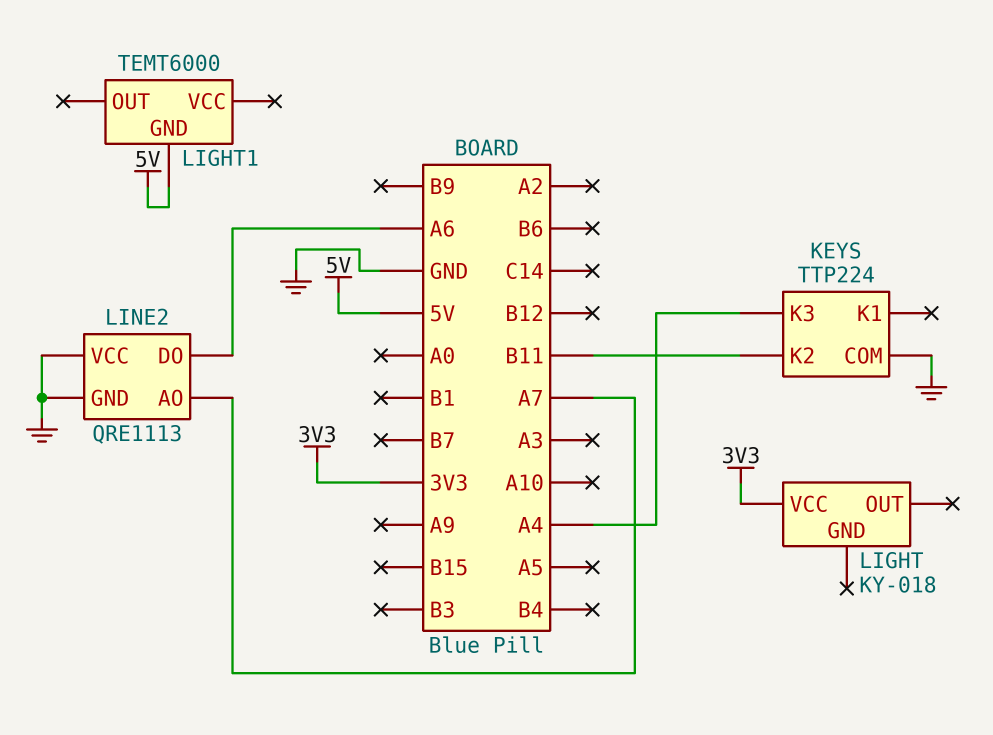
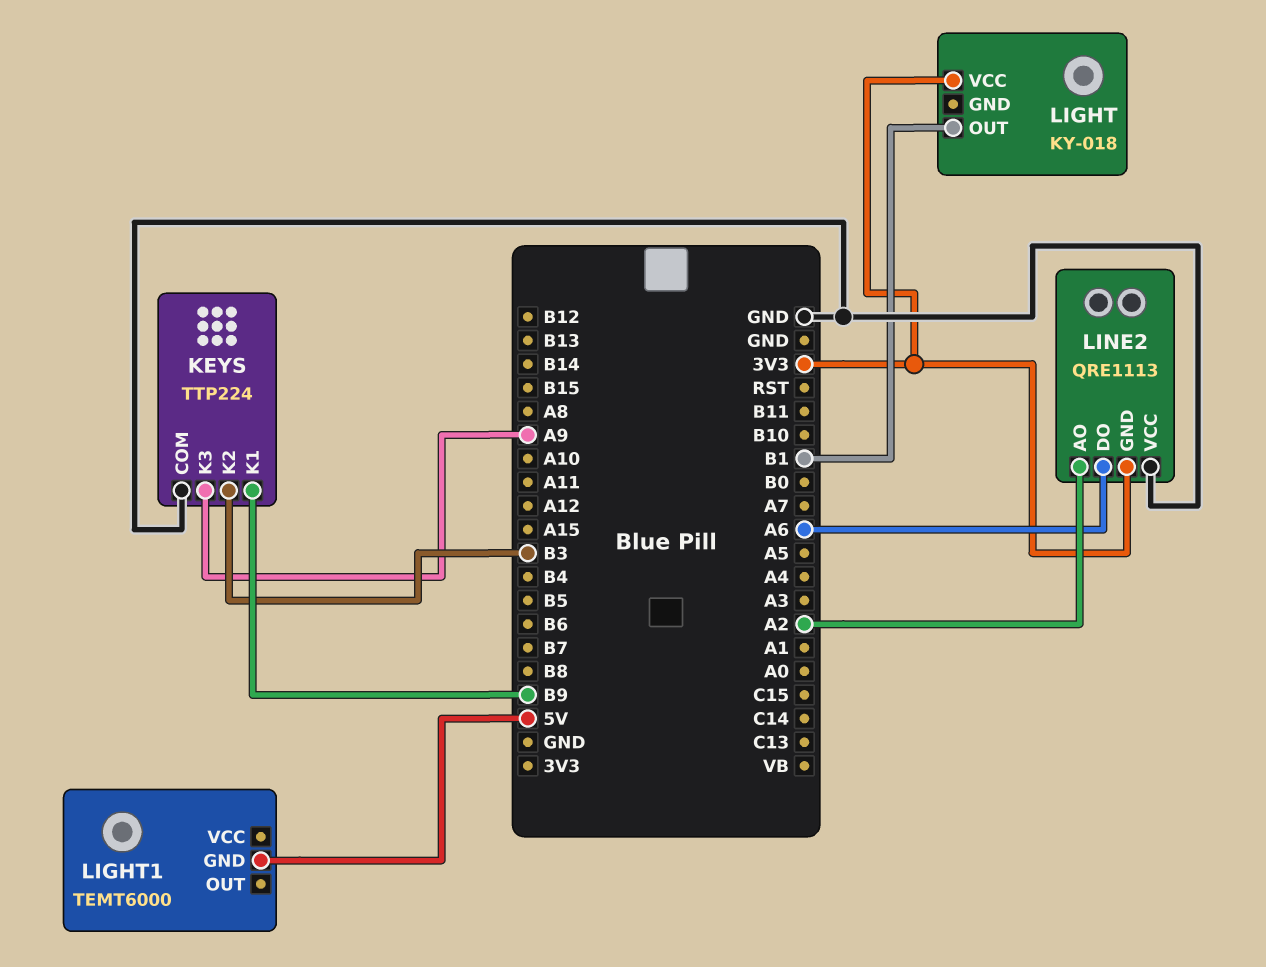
KEYS pin K1: none -> B9
KEYS pin K2: B11 -> B3
KEYS pin K3: A4 -> A9
LIGHT pin OUT: none -> B1
LINE2 pin AO: A7 -> A2
LINE2 pin GND: GND -> 3V3

